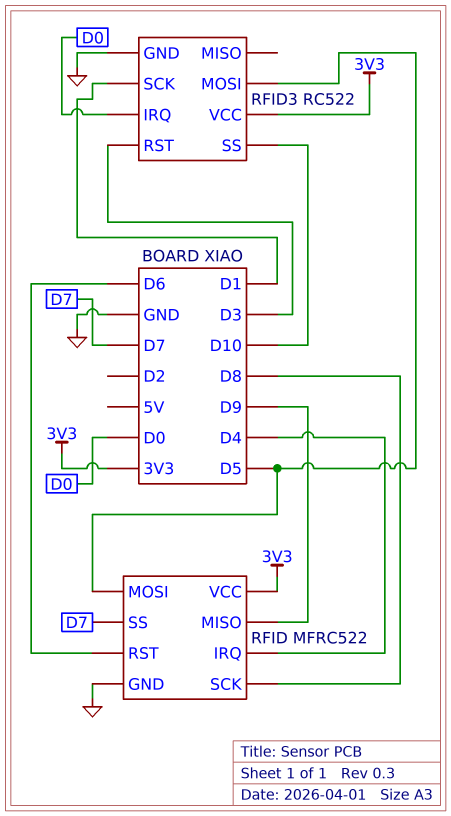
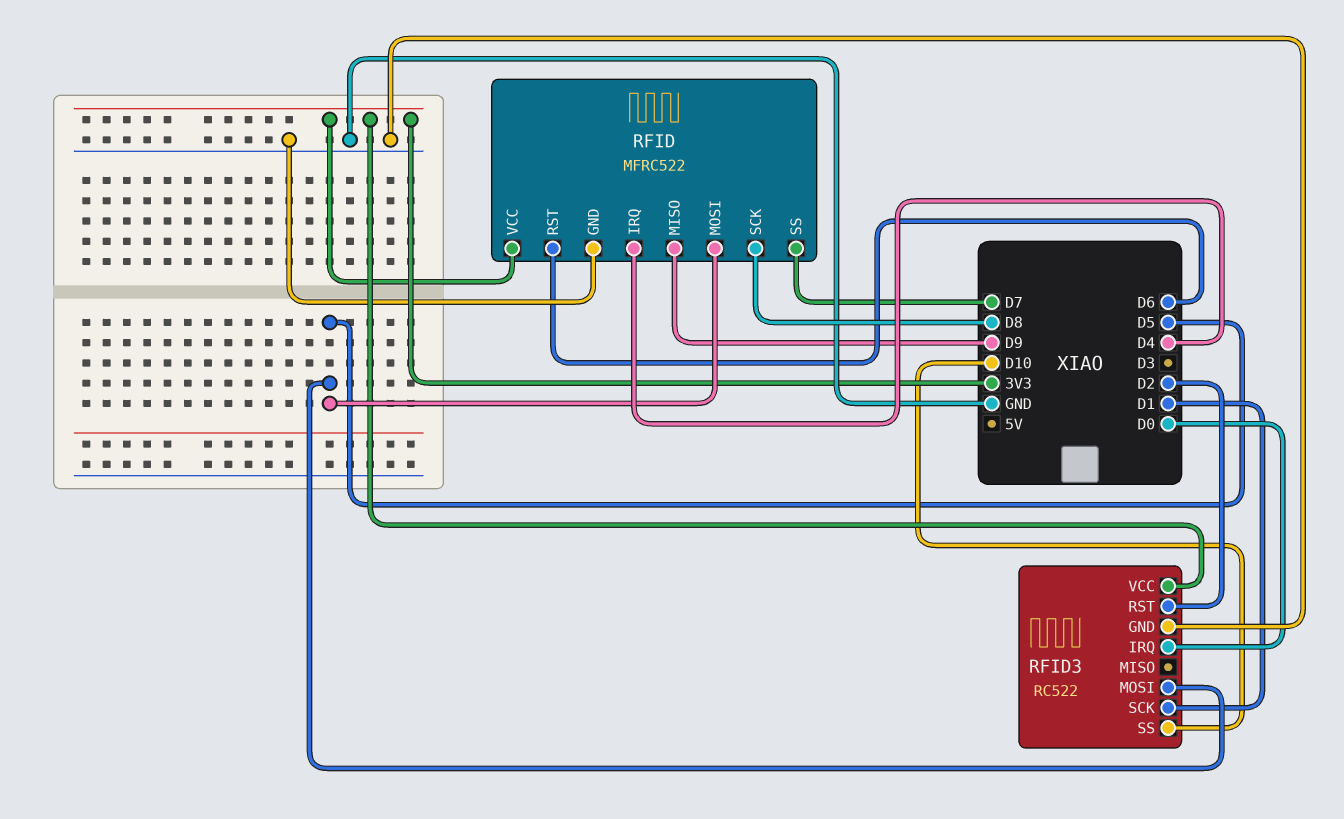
RFID3 pin RST: D3 -> D2

